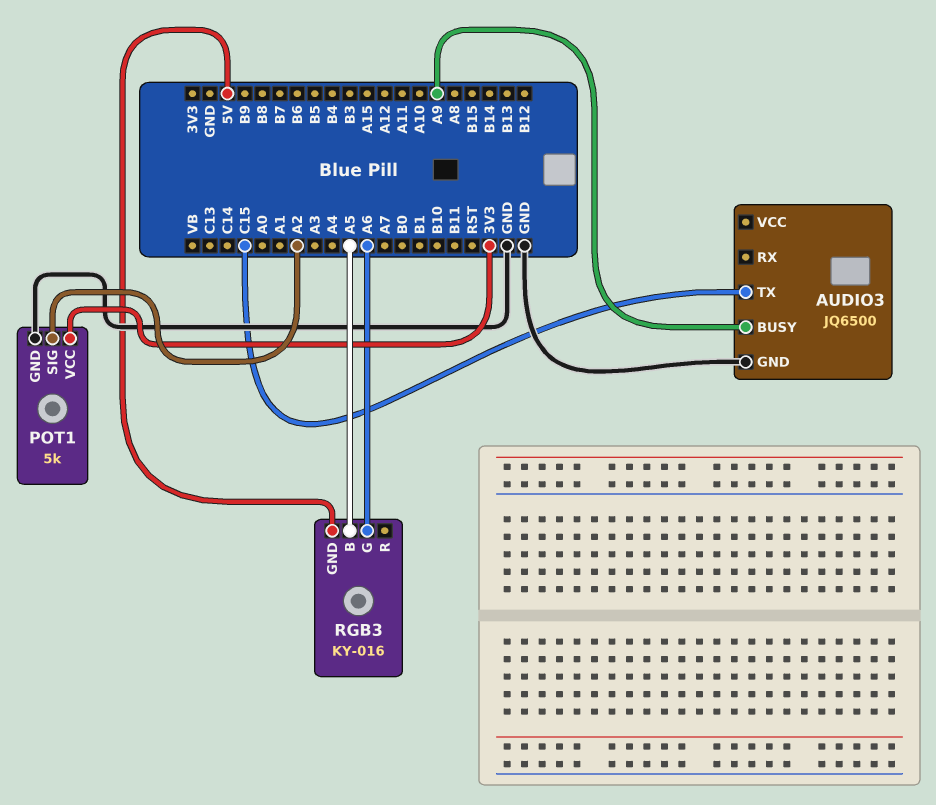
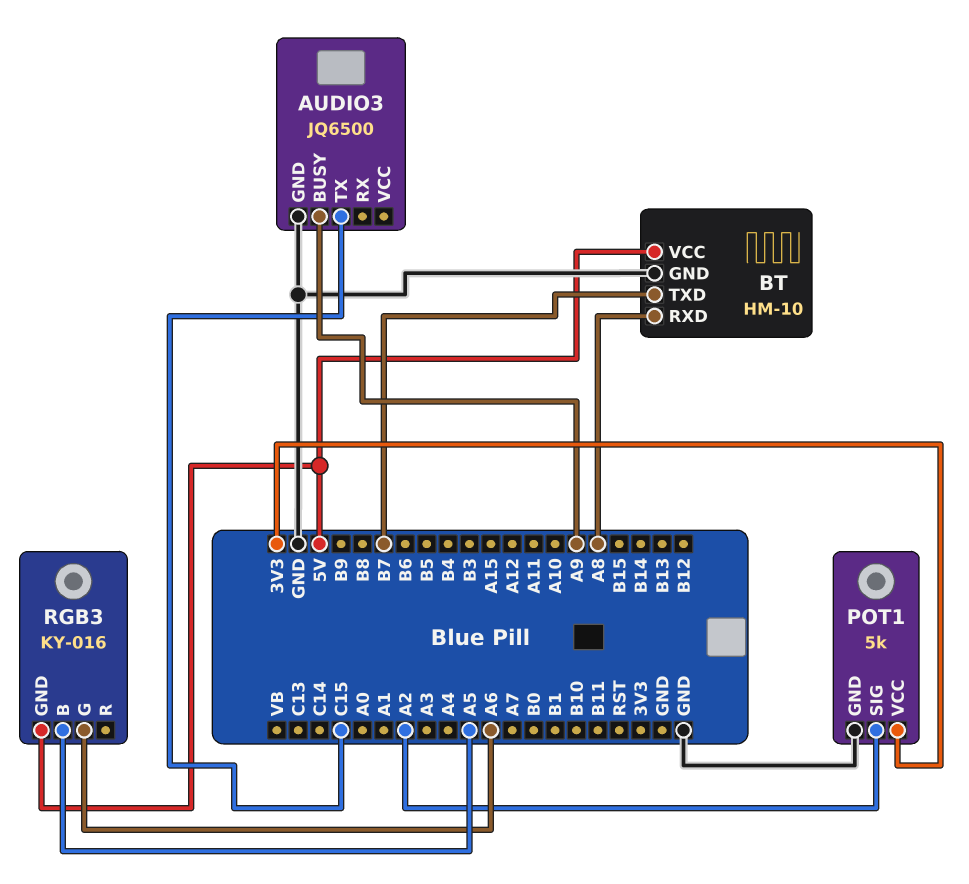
BT: none -> HM-10
BT pin GND: none -> GND
BT pin RXD: none -> A8
BT pin TXD: none -> B7
BT pin VCC: none -> 5V

